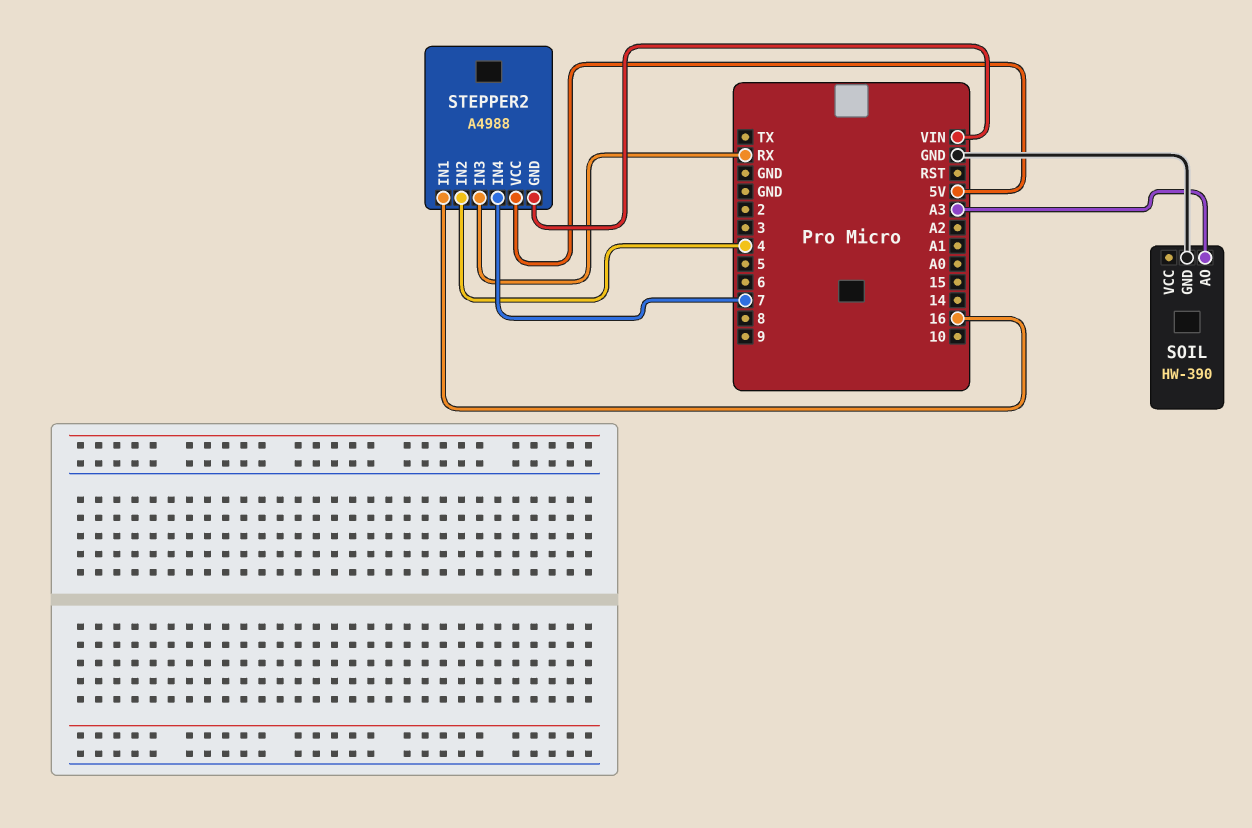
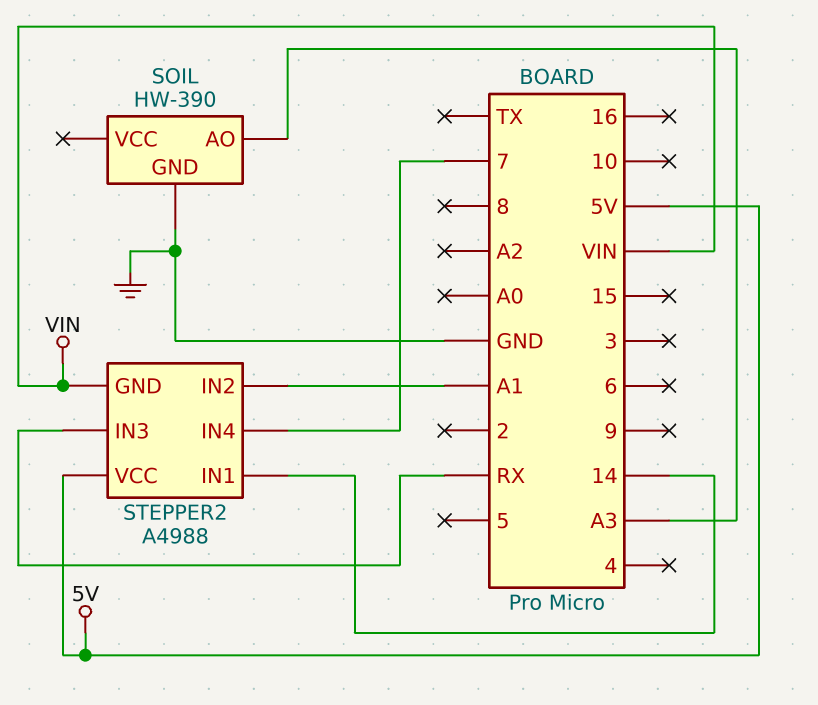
STEPPER2 pin IN1: 16 -> 14
STEPPER2 pin IN2: 4 -> A1

